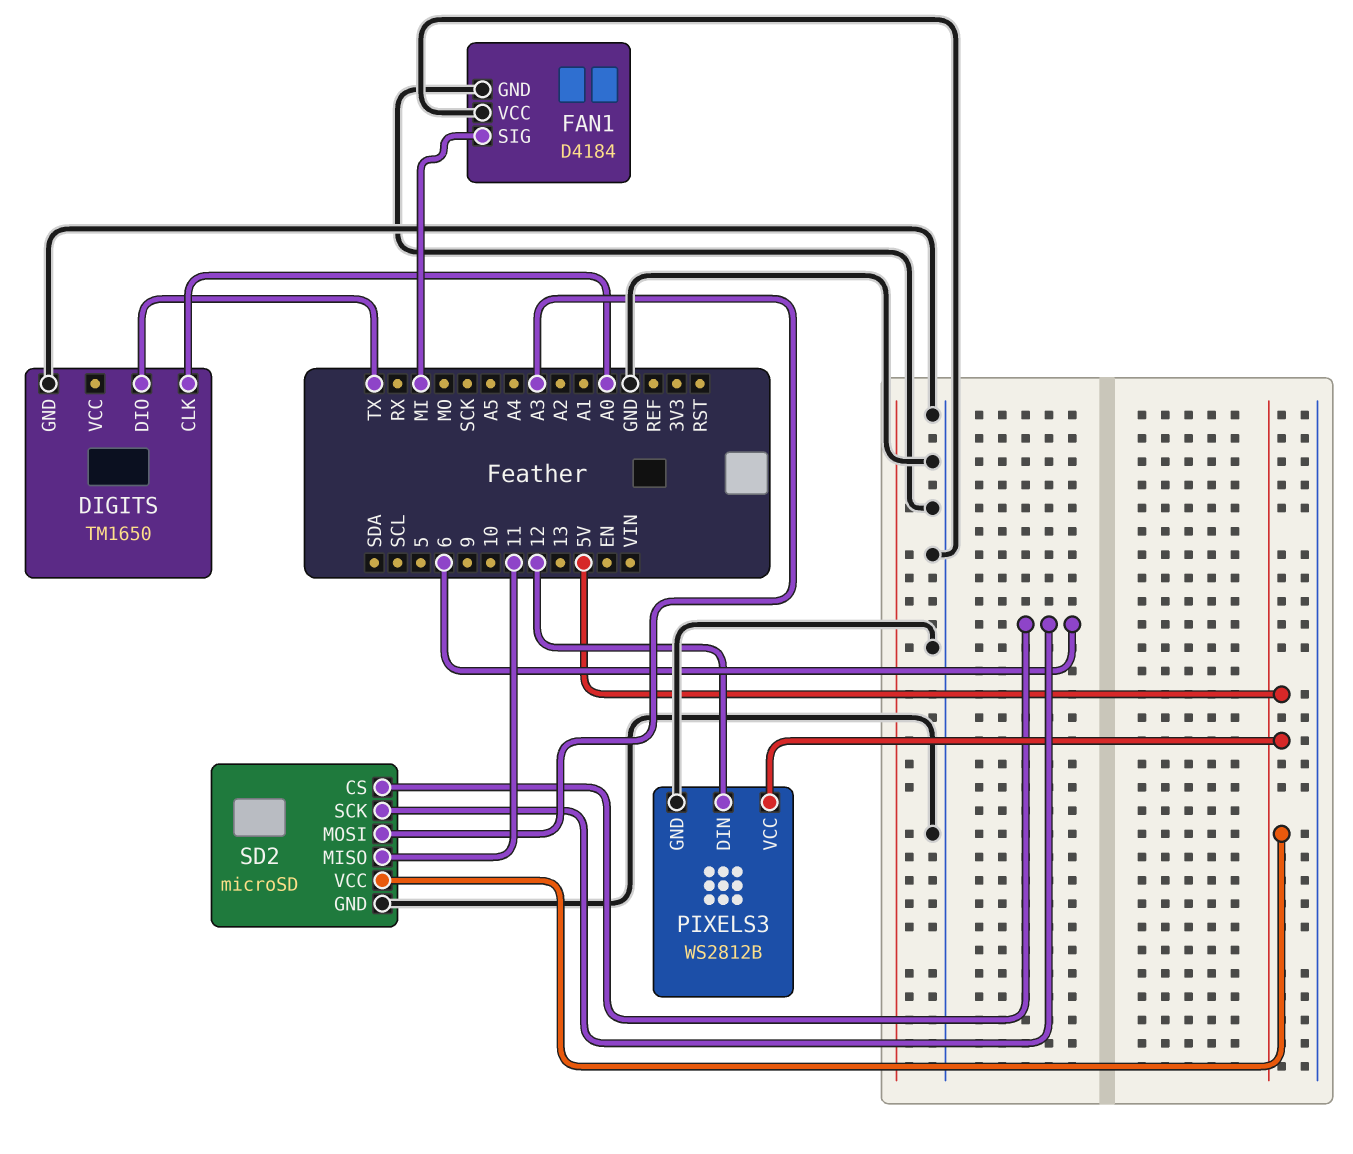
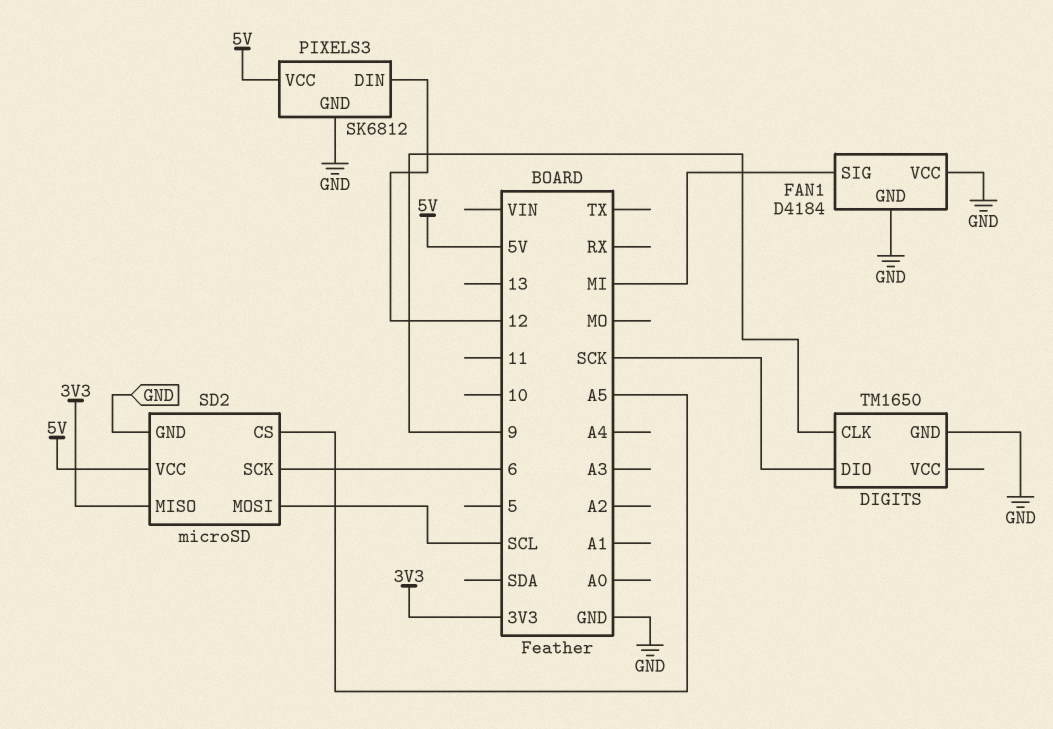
DIGITS pin CLK: A0 -> 9
DIGITS pin DIO: TX -> SCK
PIXELS3: WS2812B -> SK6812
SD2 pin CS: 6 -> A5
SD2 pin MISO: 11 -> 3V3
SD2 pin MOSI: A3 -> SCL

